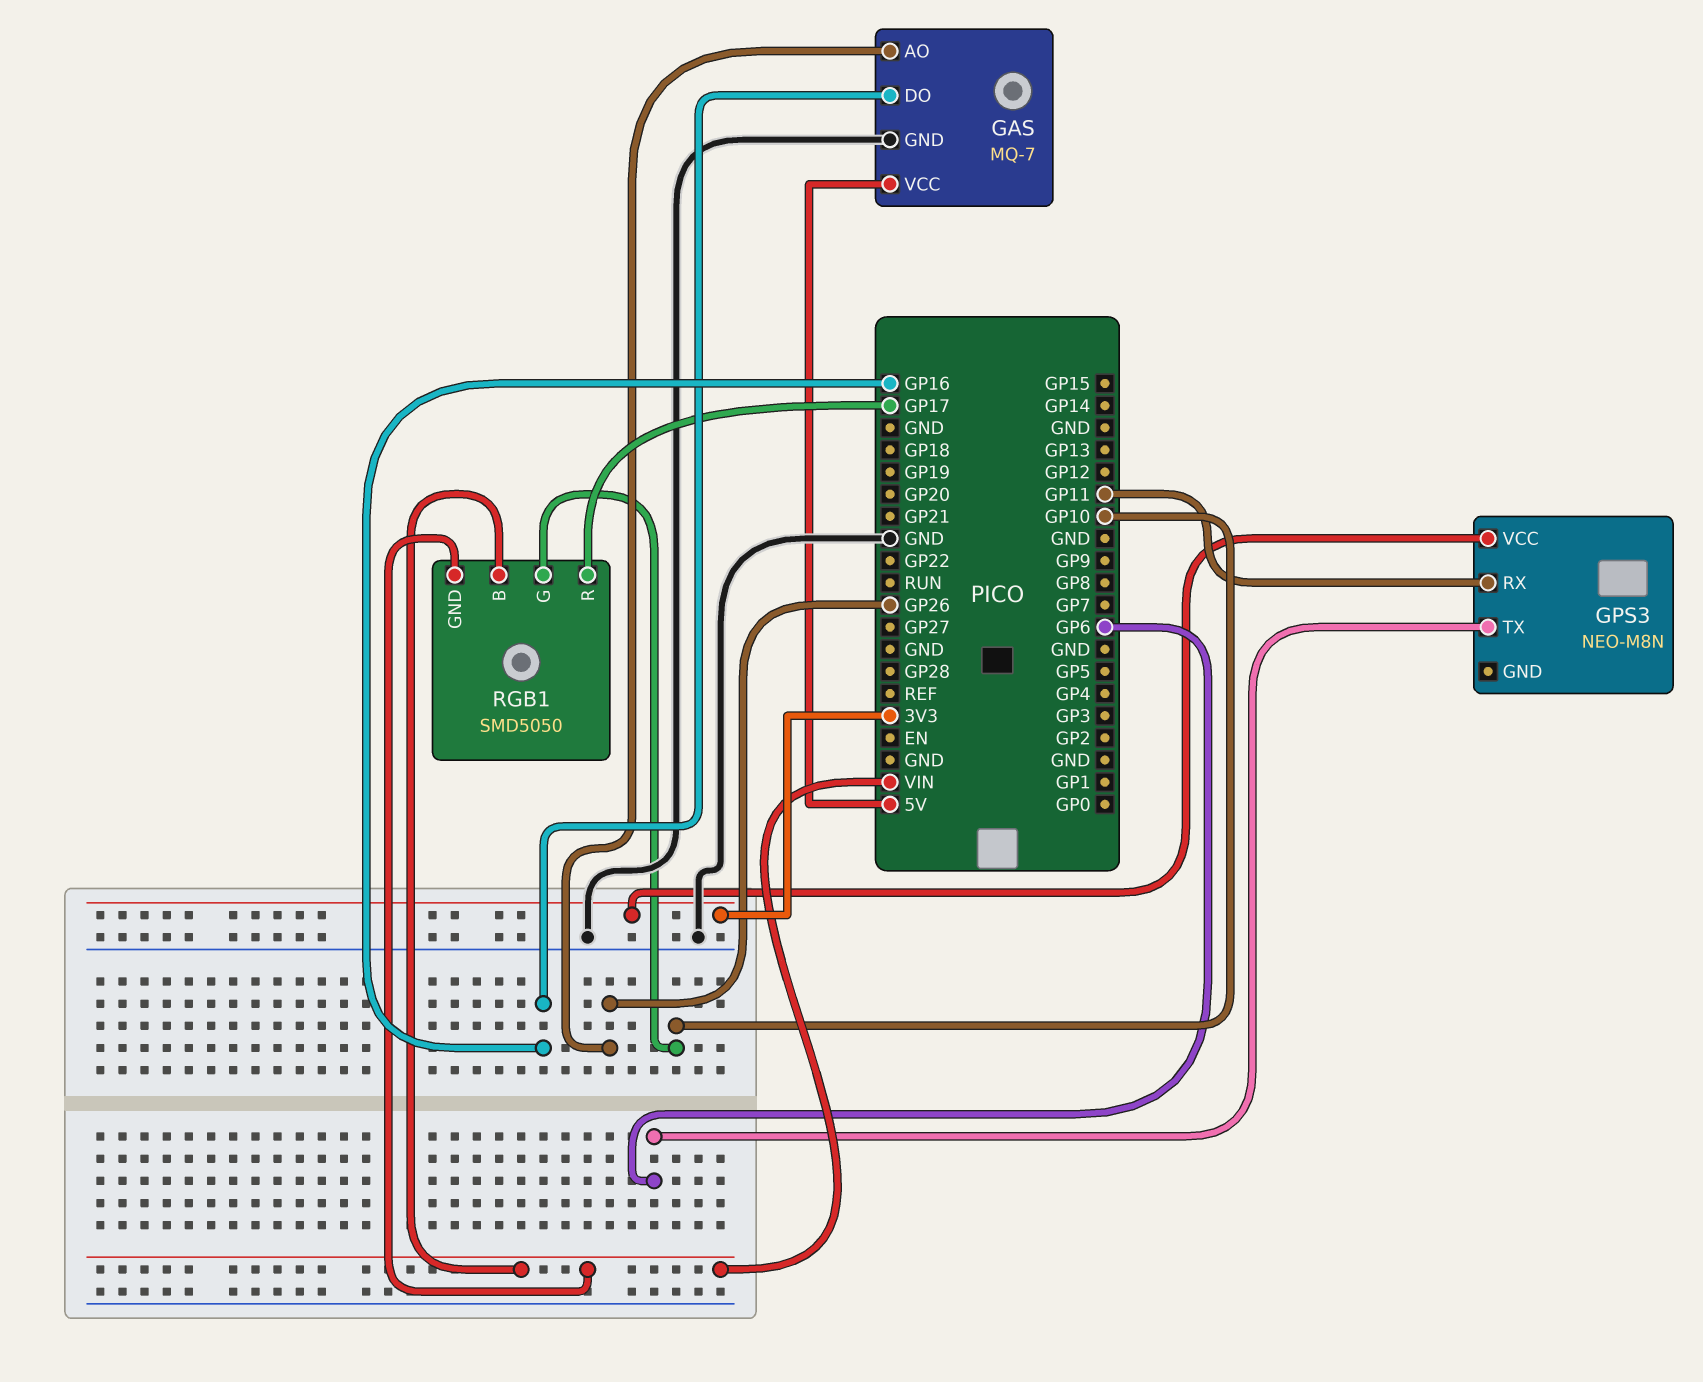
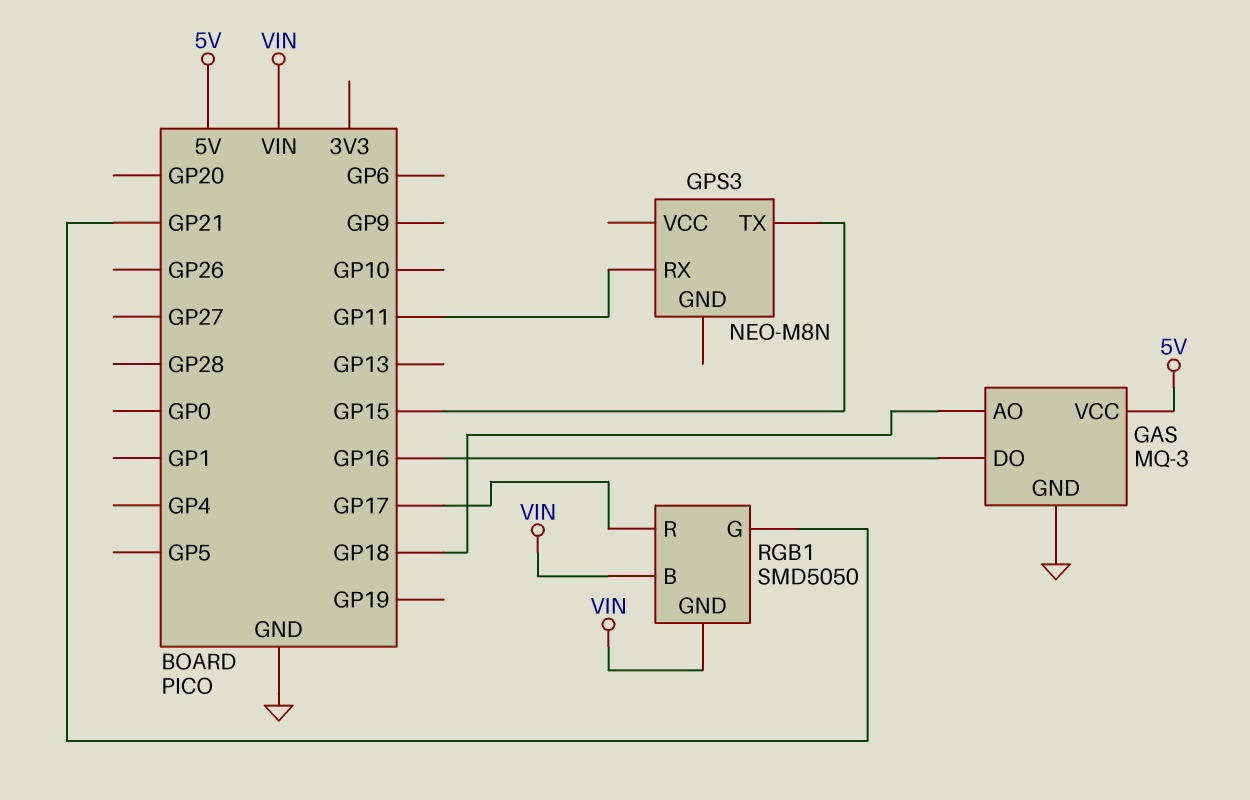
GAS: MQ-7 -> MQ-3
GAS pin AO: GP26 -> GP18
GPS3 pin TX: GP6 -> GP15
GPS3 pin VCC: 3V3 -> none
RGB1 pin G: GP10 -> GP21

